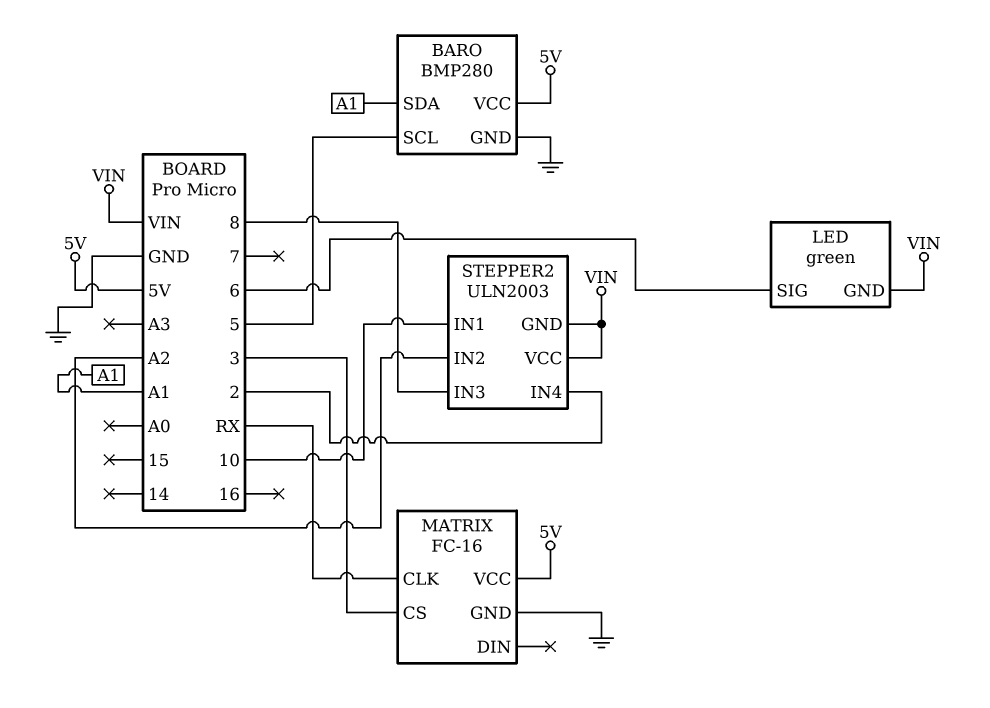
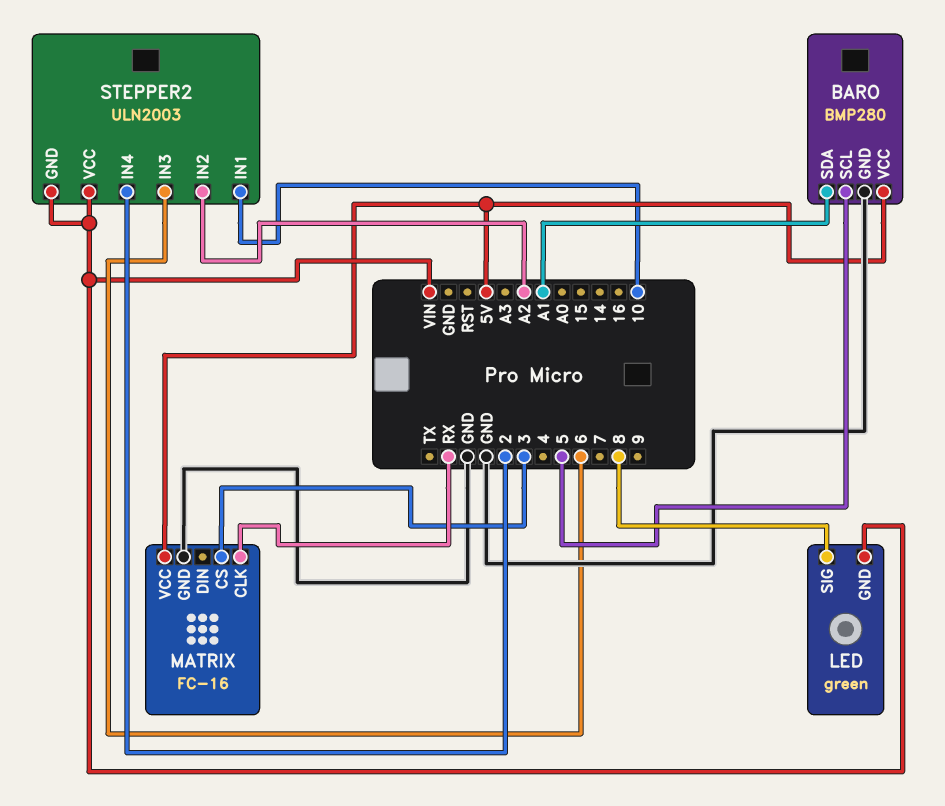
LED pin SIG: 6 -> 8
STEPPER2 pin IN3: 8 -> 6

